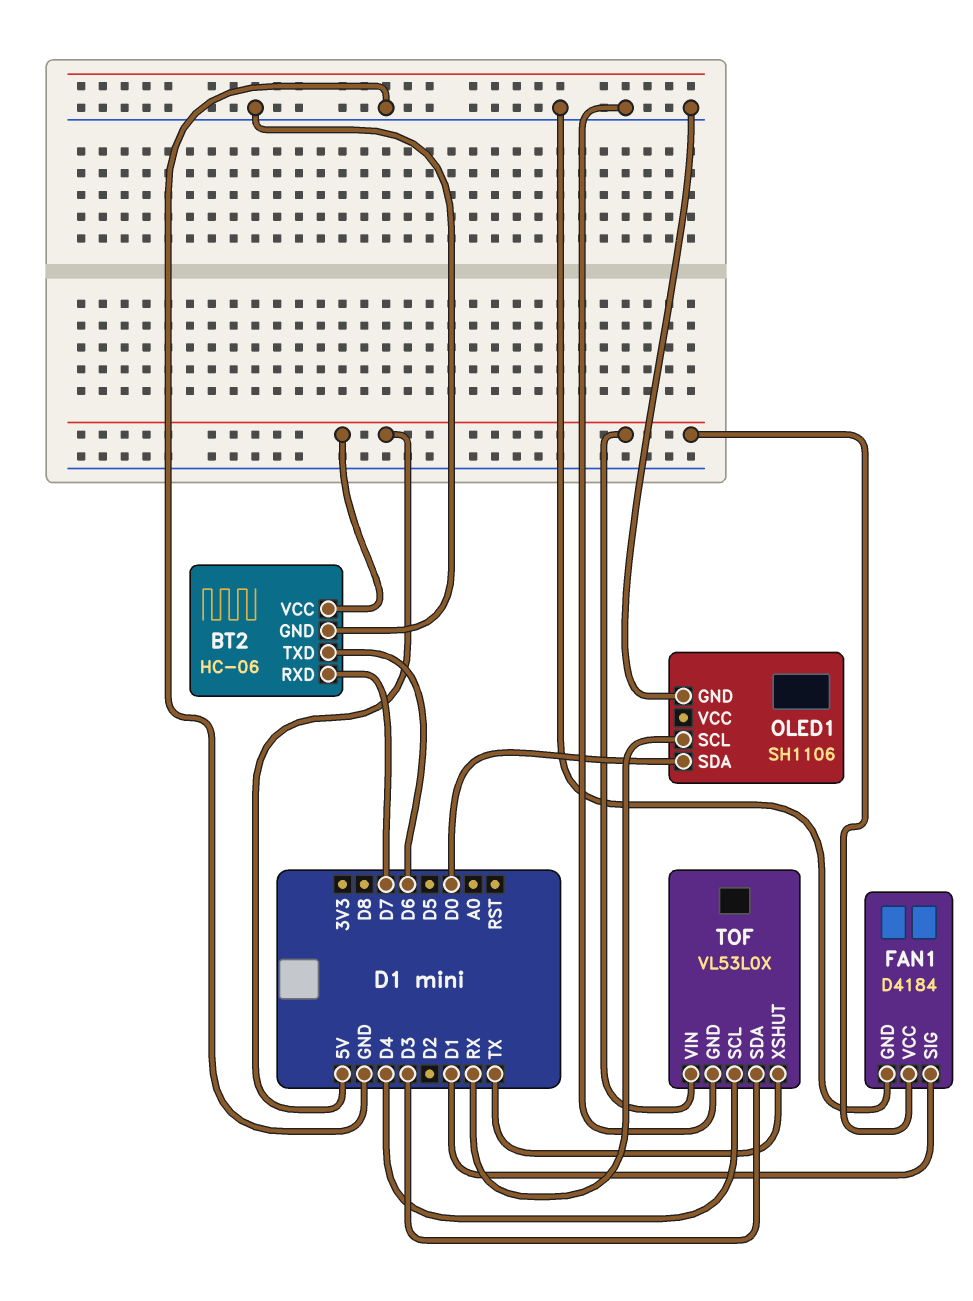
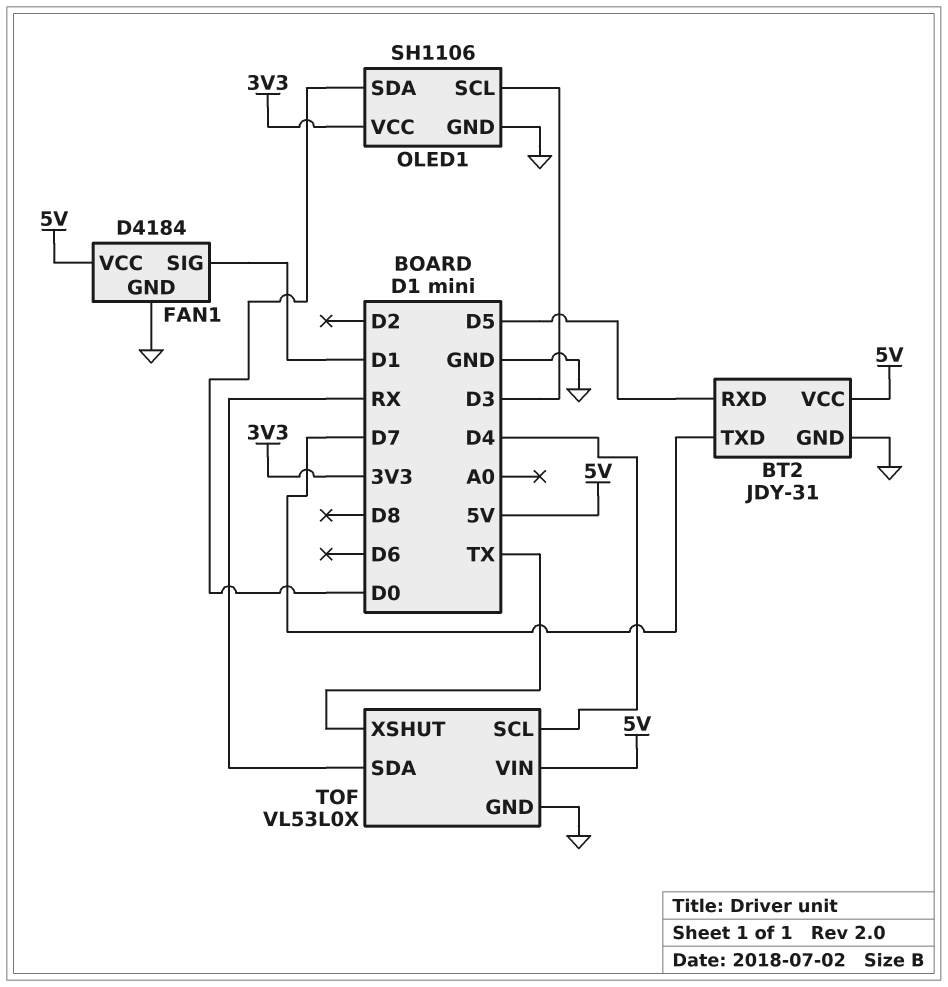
BT2: HC-06 -> JDY-31
BT2 pin RXD: D7 -> D5
BT2 pin TXD: D6 -> D7
OLED1 pin SCL: RX -> D3
OLED1 pin VCC: none -> 3V3
TOF pin SDA: D3 -> RX

